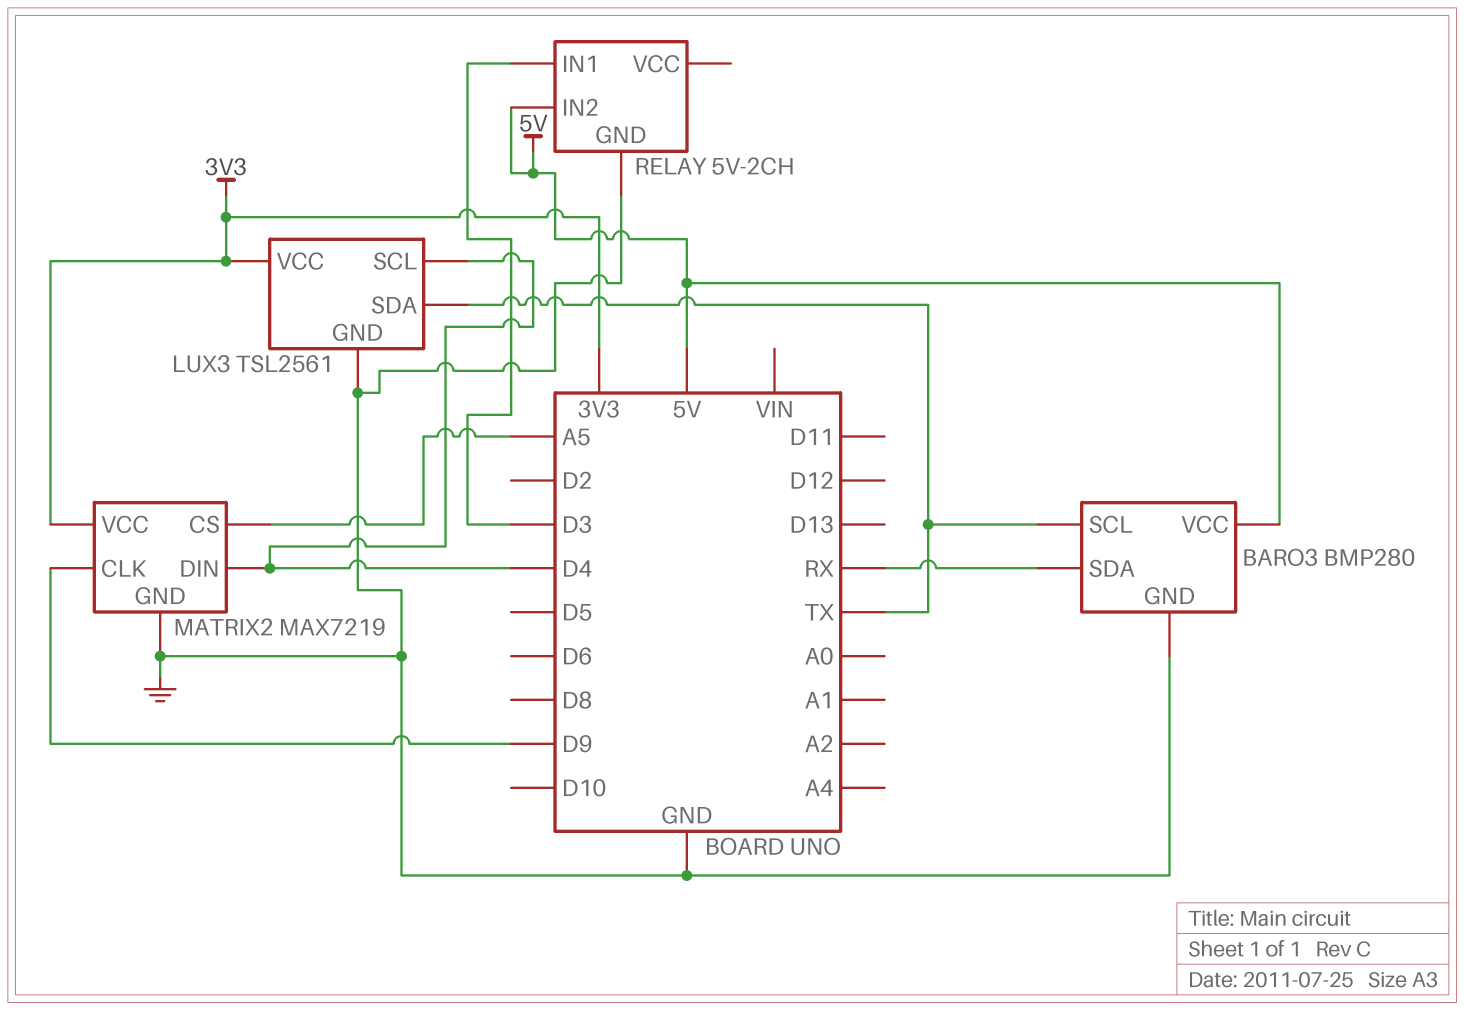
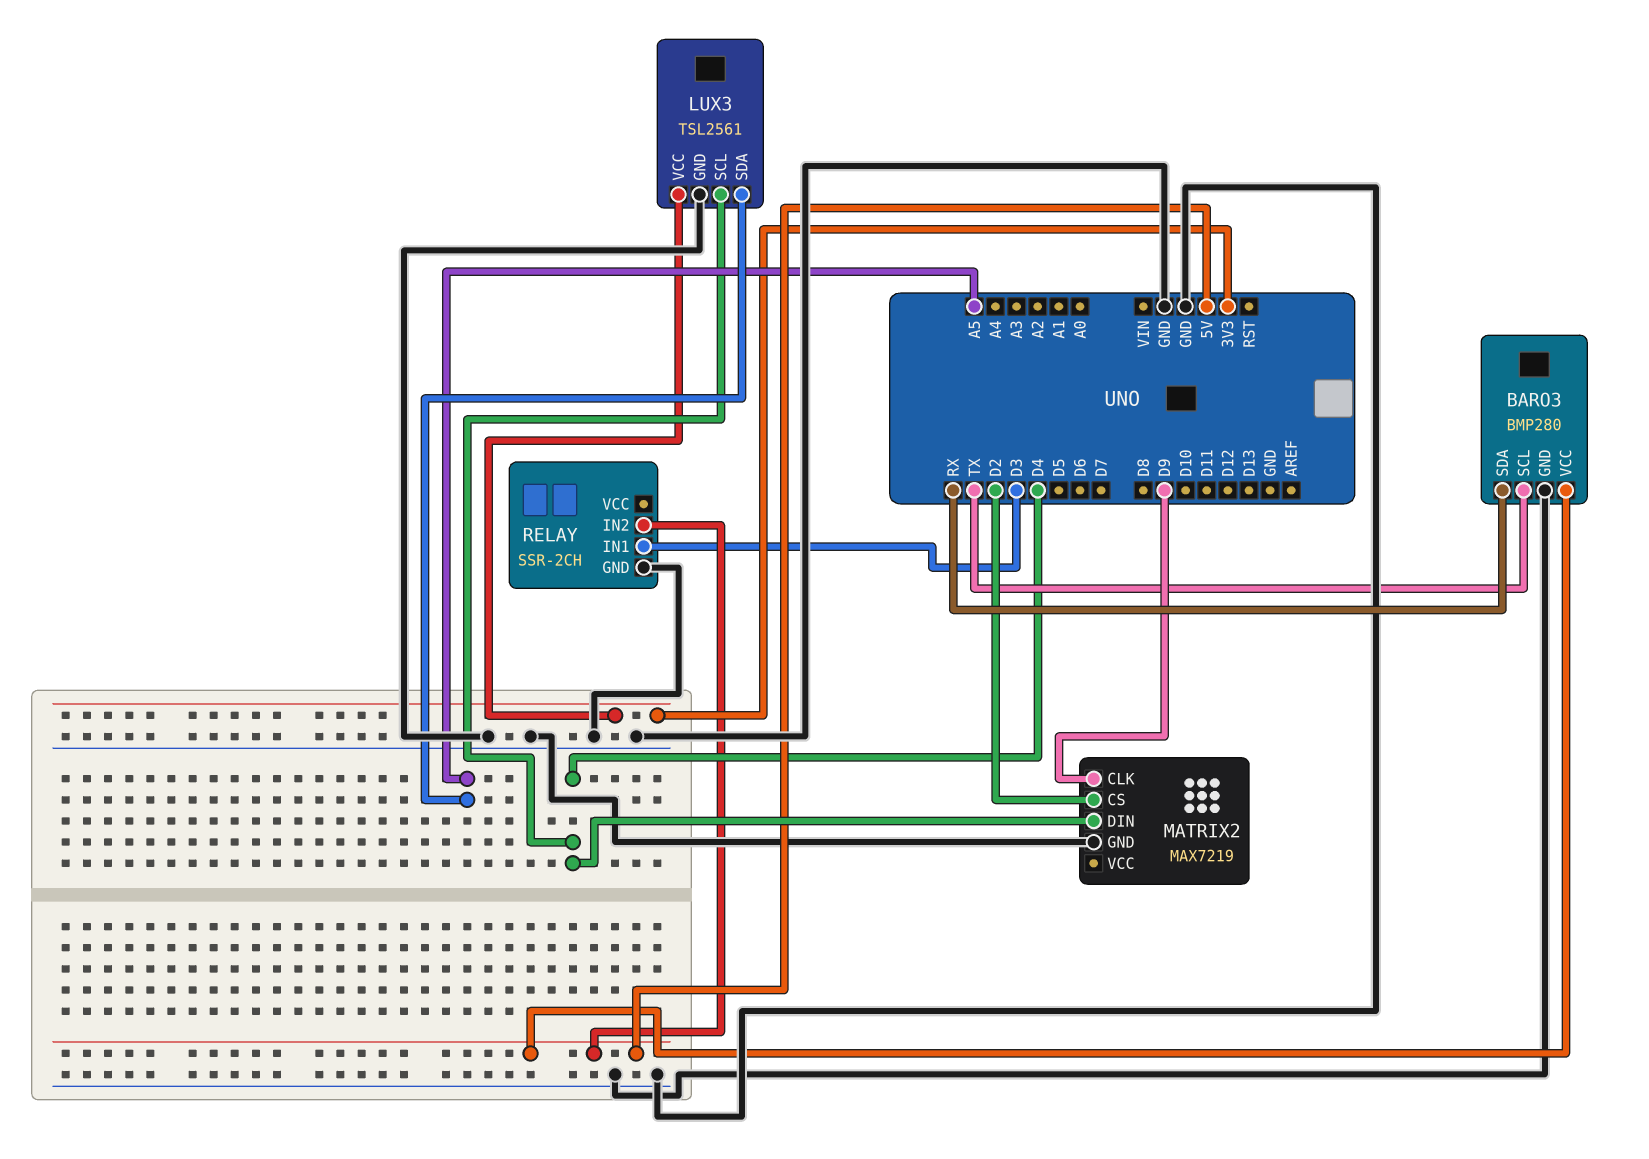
LUX3 pin SDA: TX -> A5
MATRIX2 pin CS: A5 -> D2
MATRIX2 pin VCC: 3V3 -> none
RELAY: 5V-2CH -> SSR-2CH

